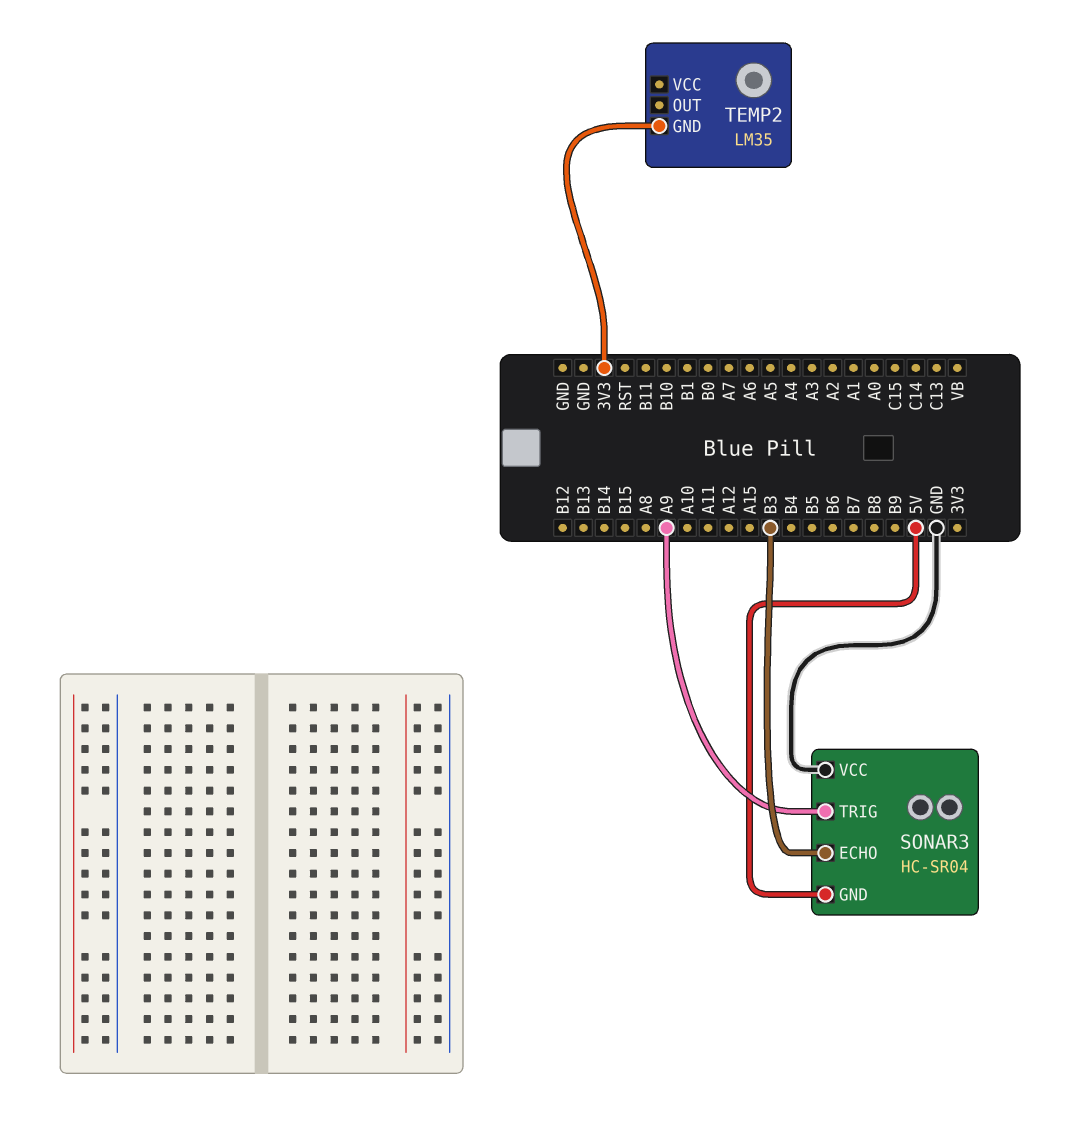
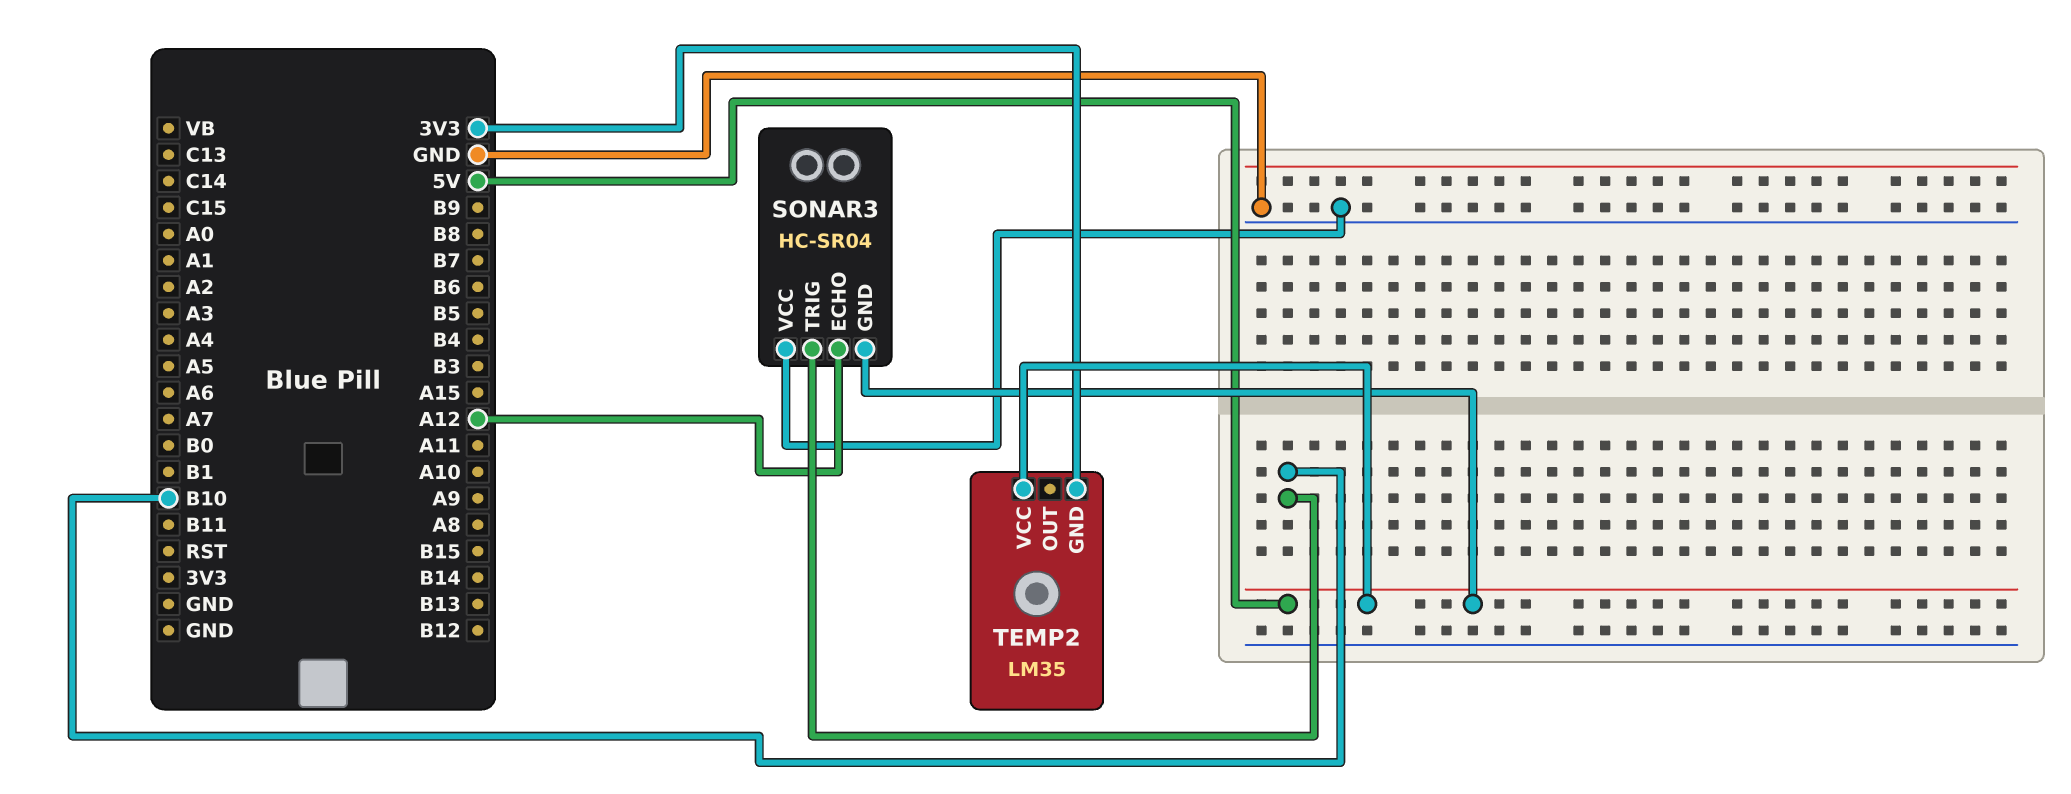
SONAR3 pin ECHO: B3 -> A12
SONAR3 pin TRIG: A9 -> B10
TEMP2 pin VCC: none -> 5V

